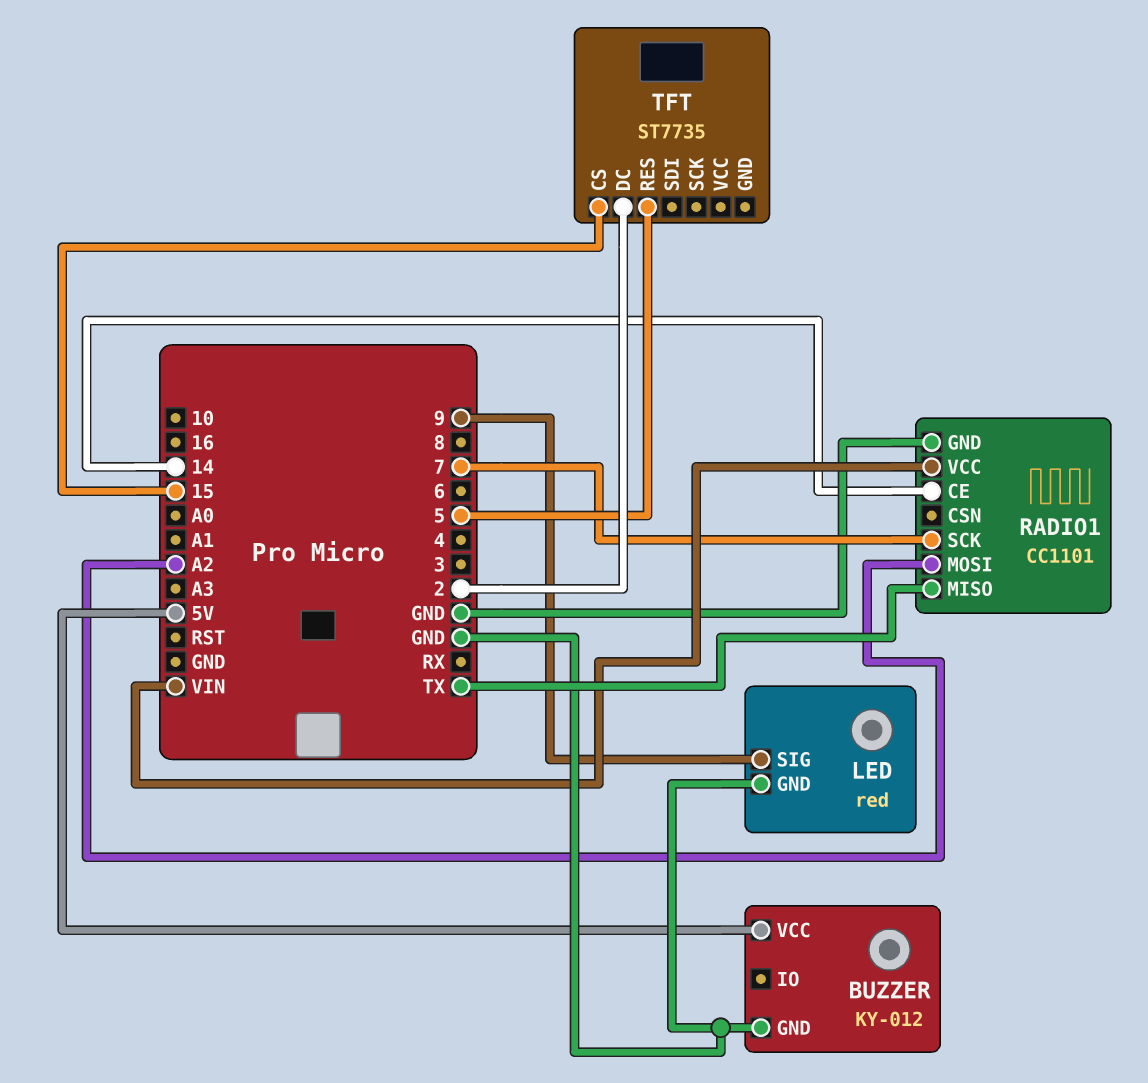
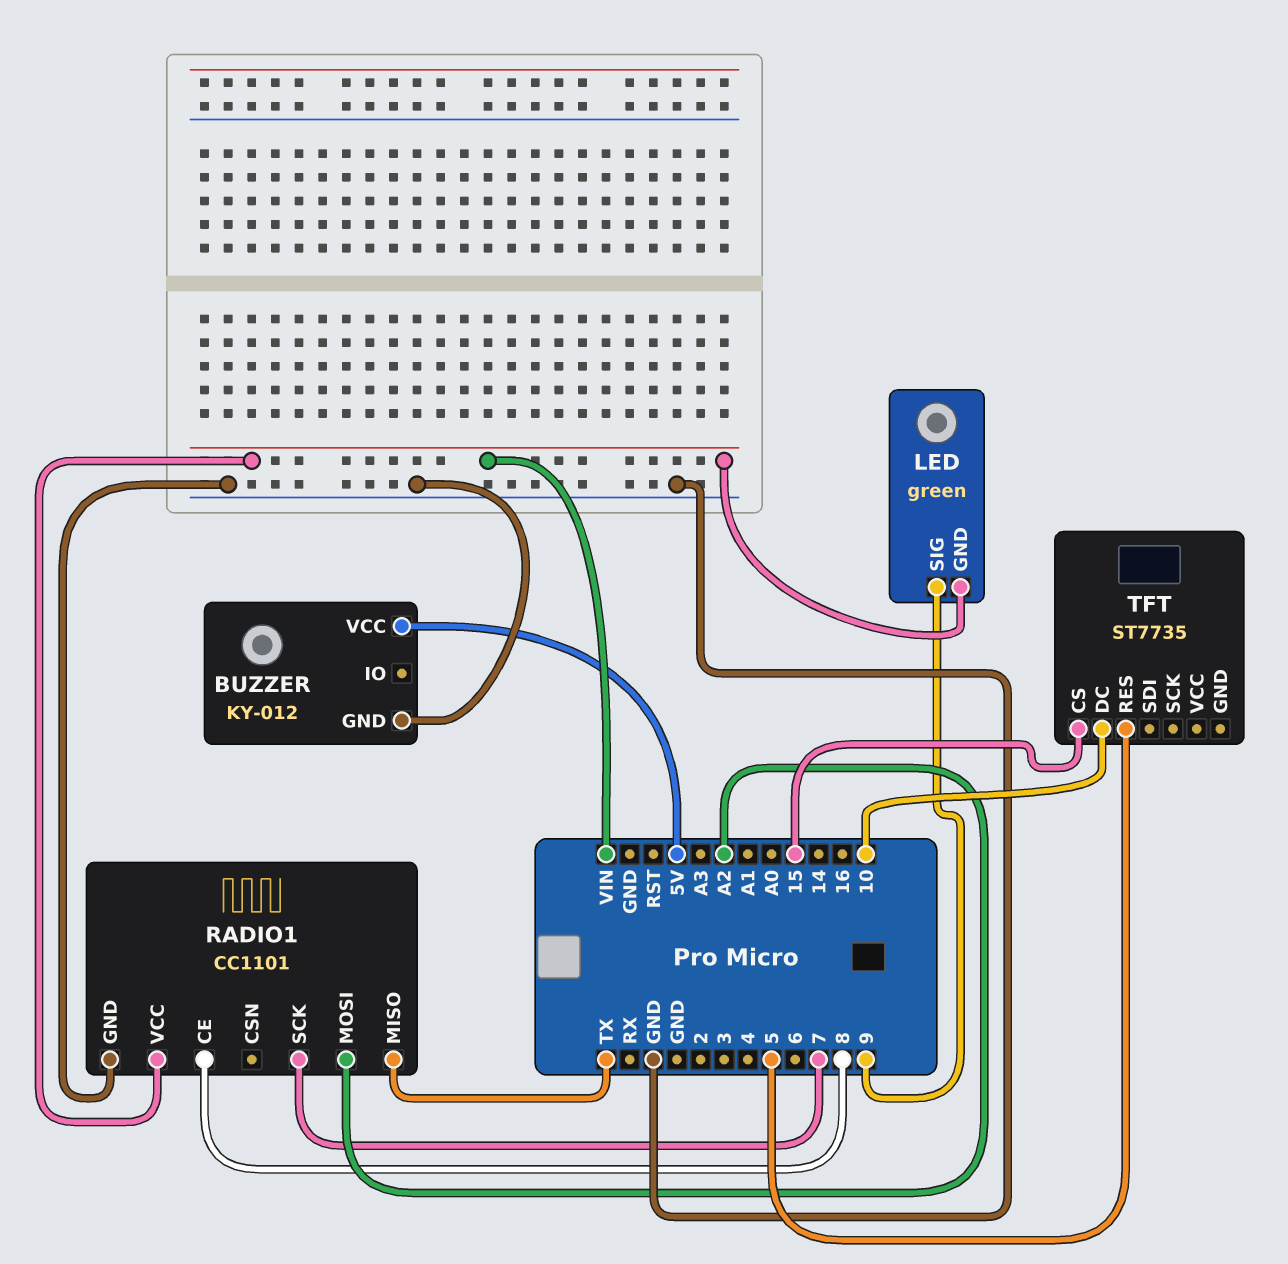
LED: red -> green
LED pin GND: GND -> VIN
RADIO1 pin CE: 14 -> 8
TFT pin DC: 2 -> 10

